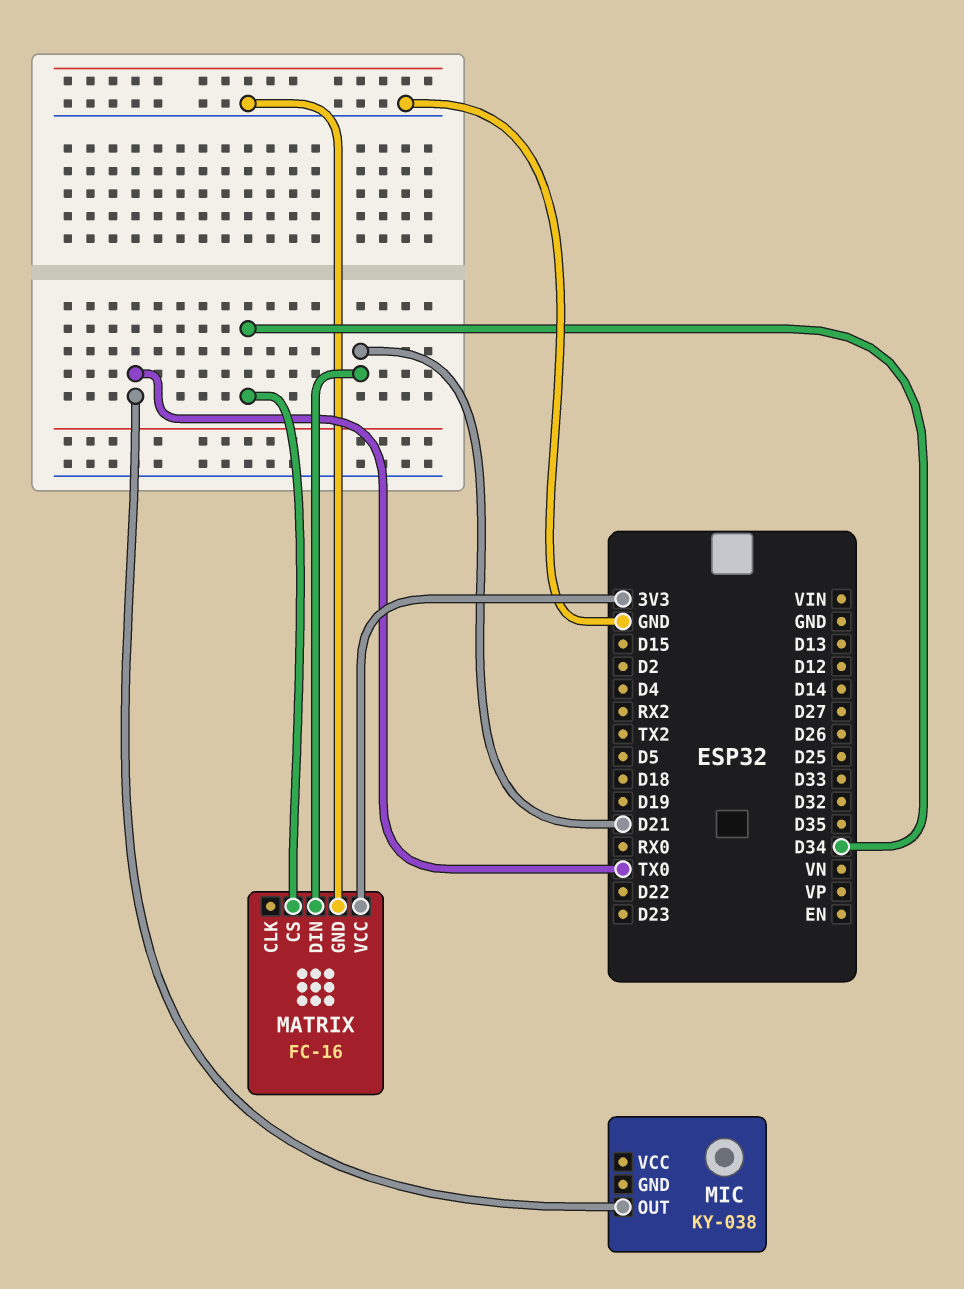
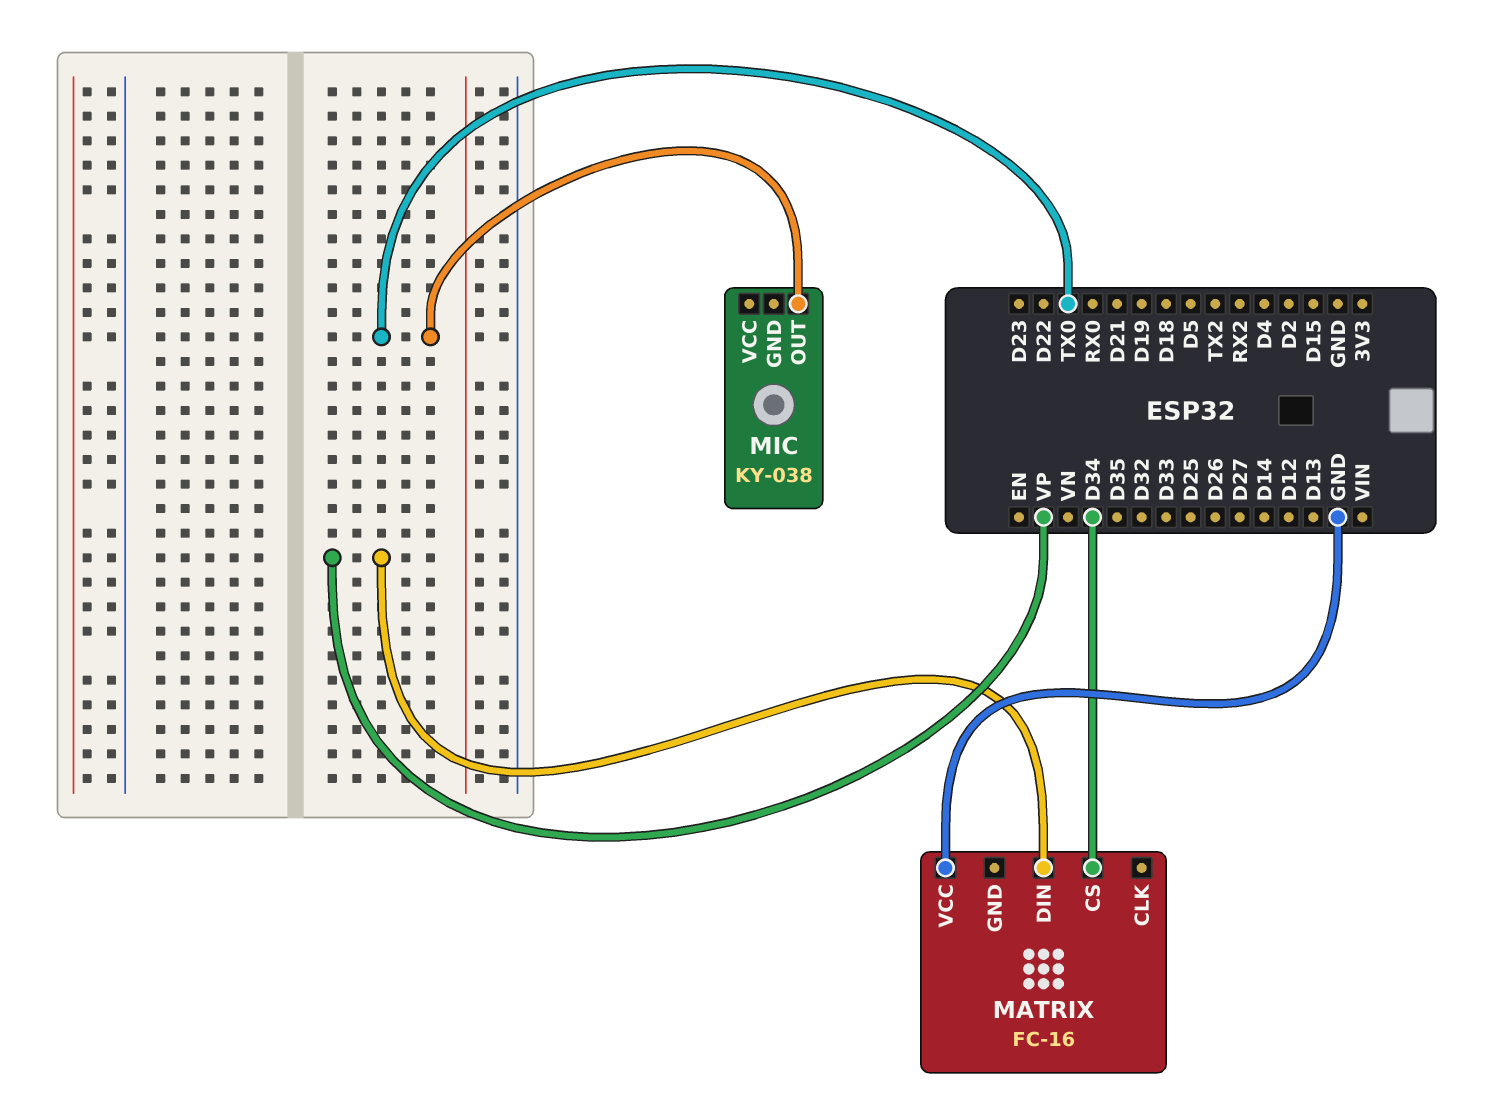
MATRIX pin DIN: D21 -> VP
MATRIX pin GND: GND -> none
MATRIX pin VCC: 3V3 -> GND

